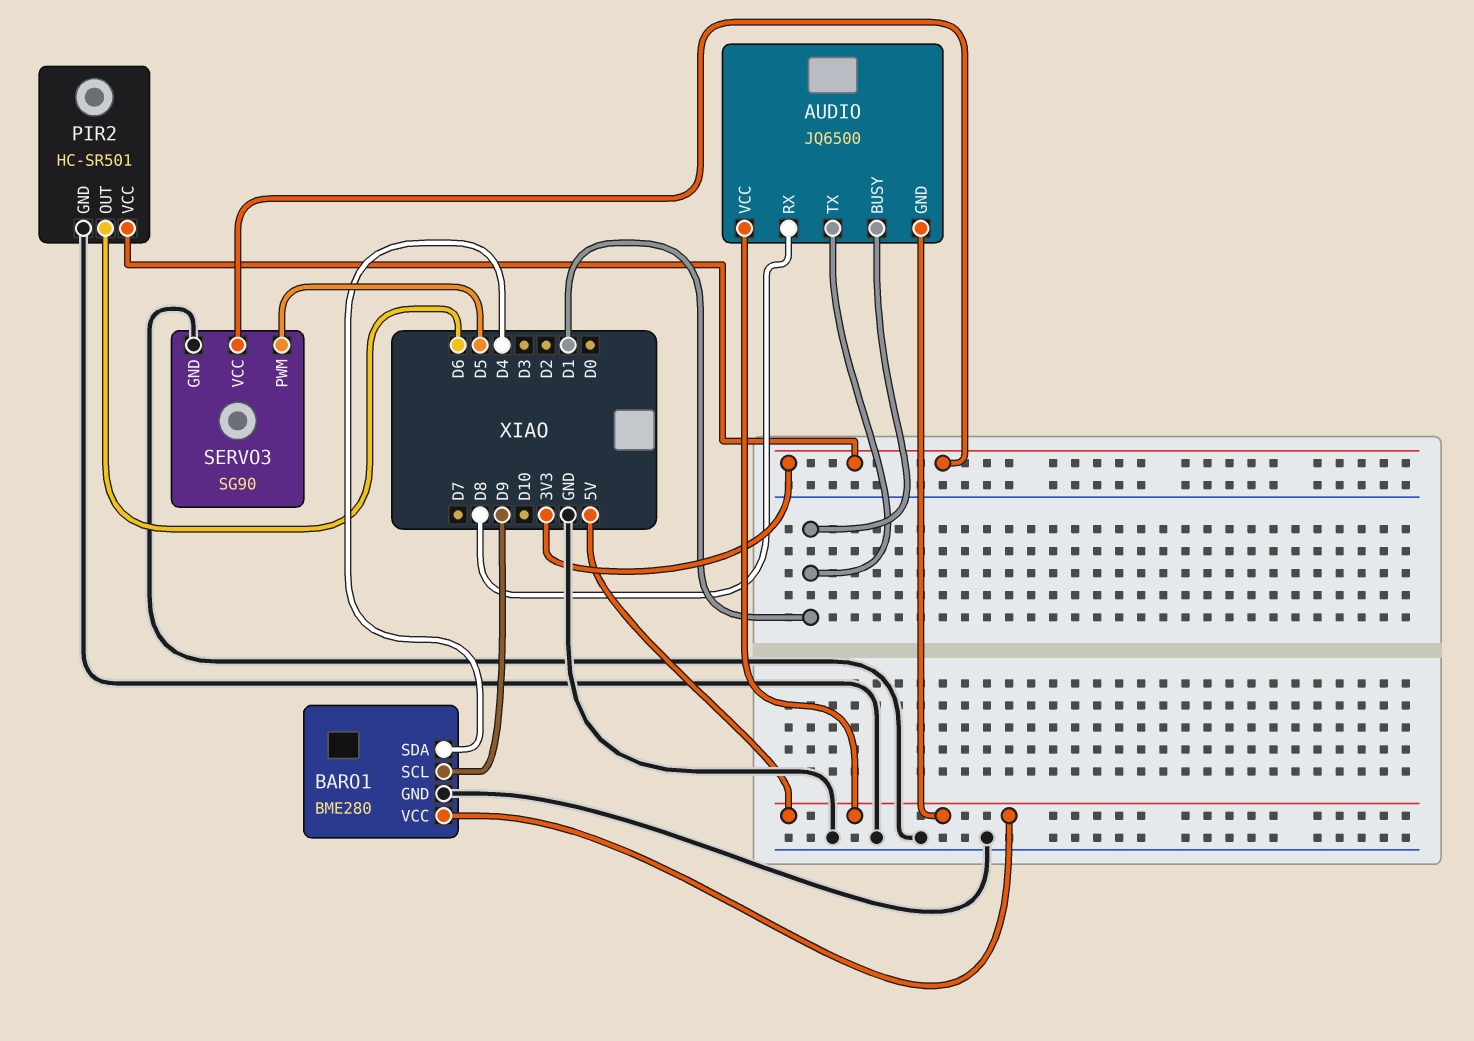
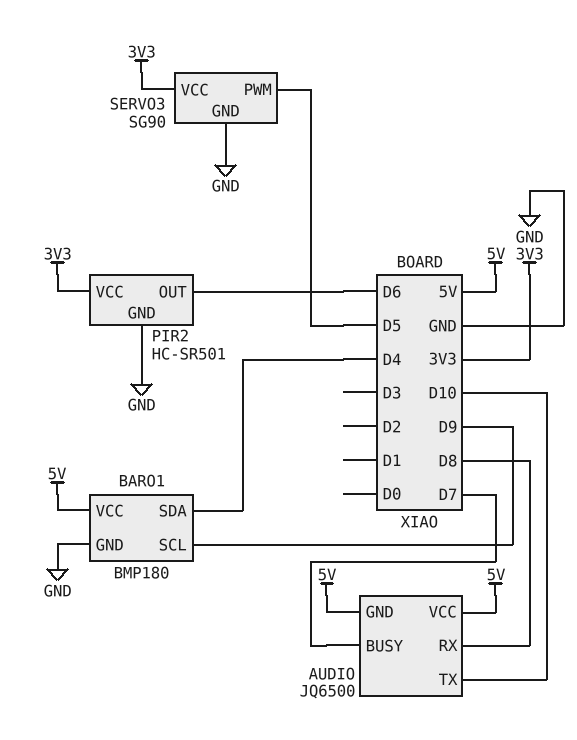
AUDIO pin BUSY: D1 -> D7
AUDIO pin TX: D1 -> D10
BARO1: BME280 -> BMP180

